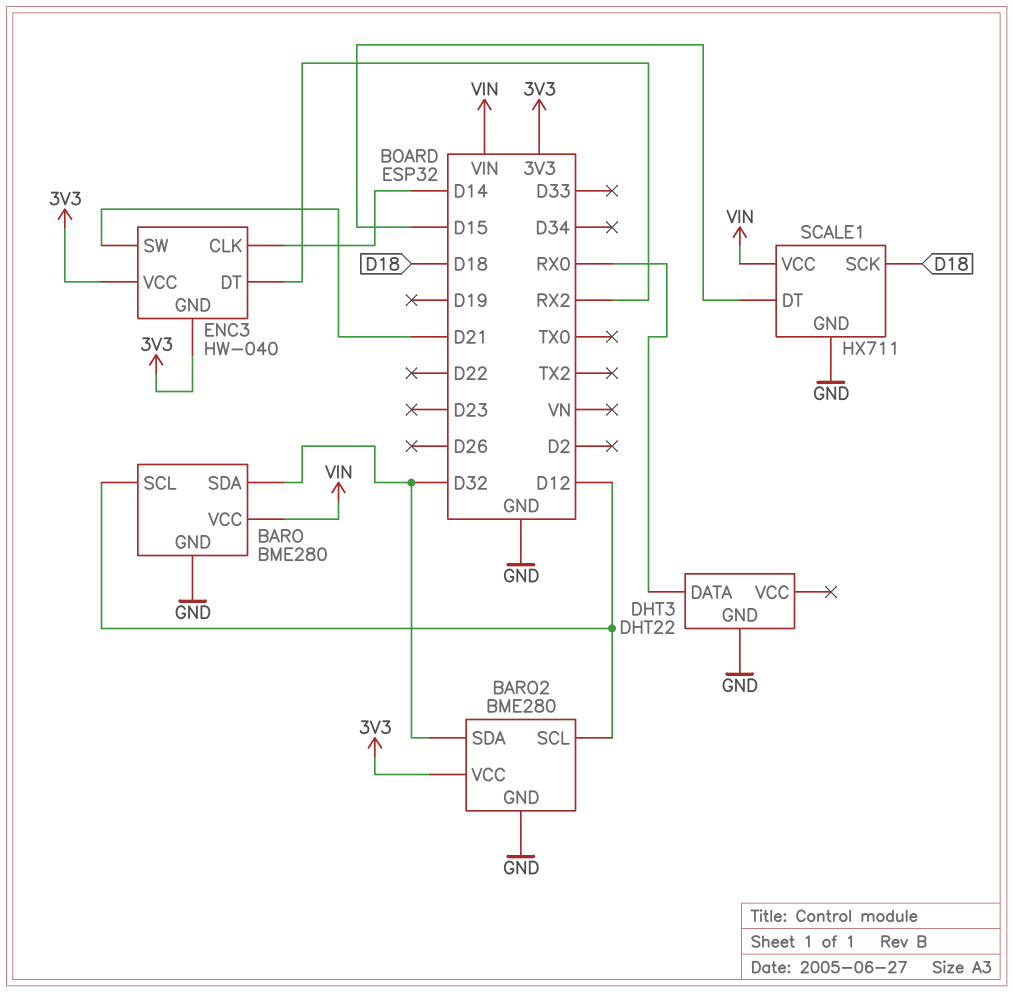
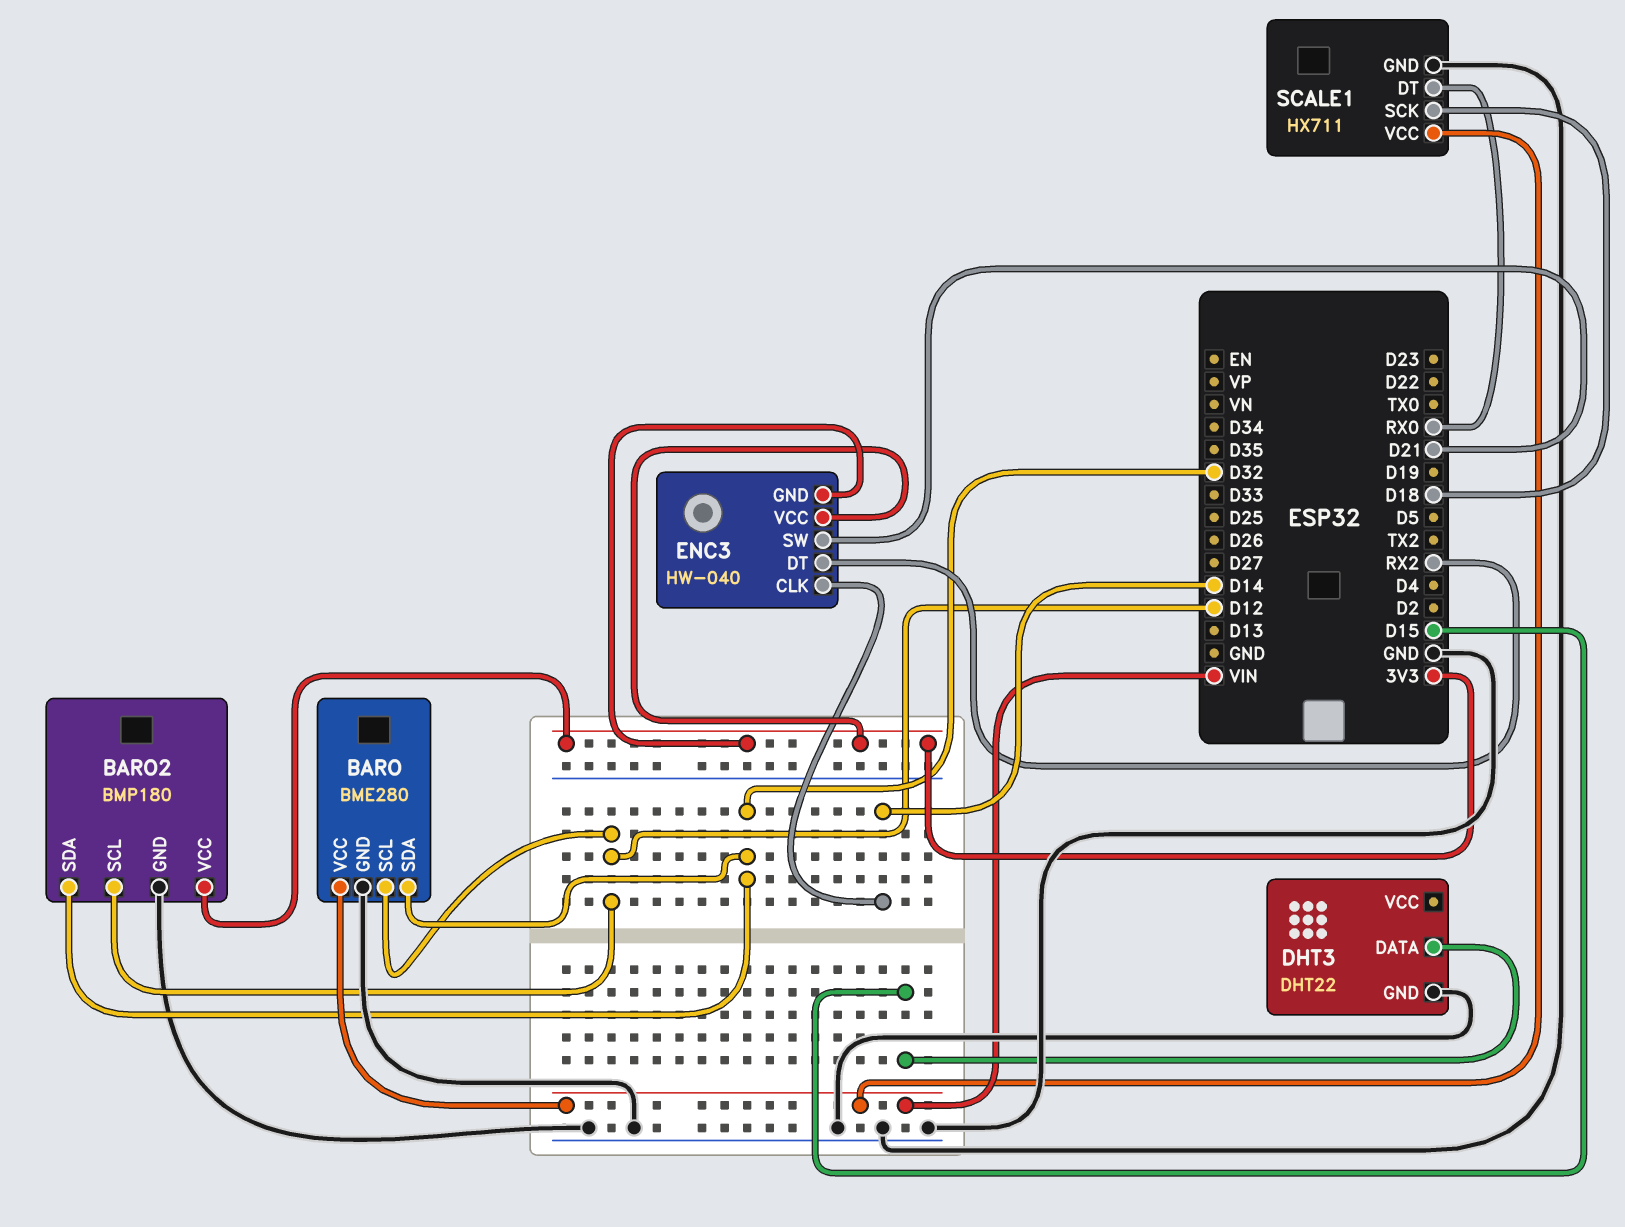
BARO2: BME280 -> BMP180
DHT3 pin DATA: RX0 -> D15
SCALE1 pin DT: D15 -> RX0

